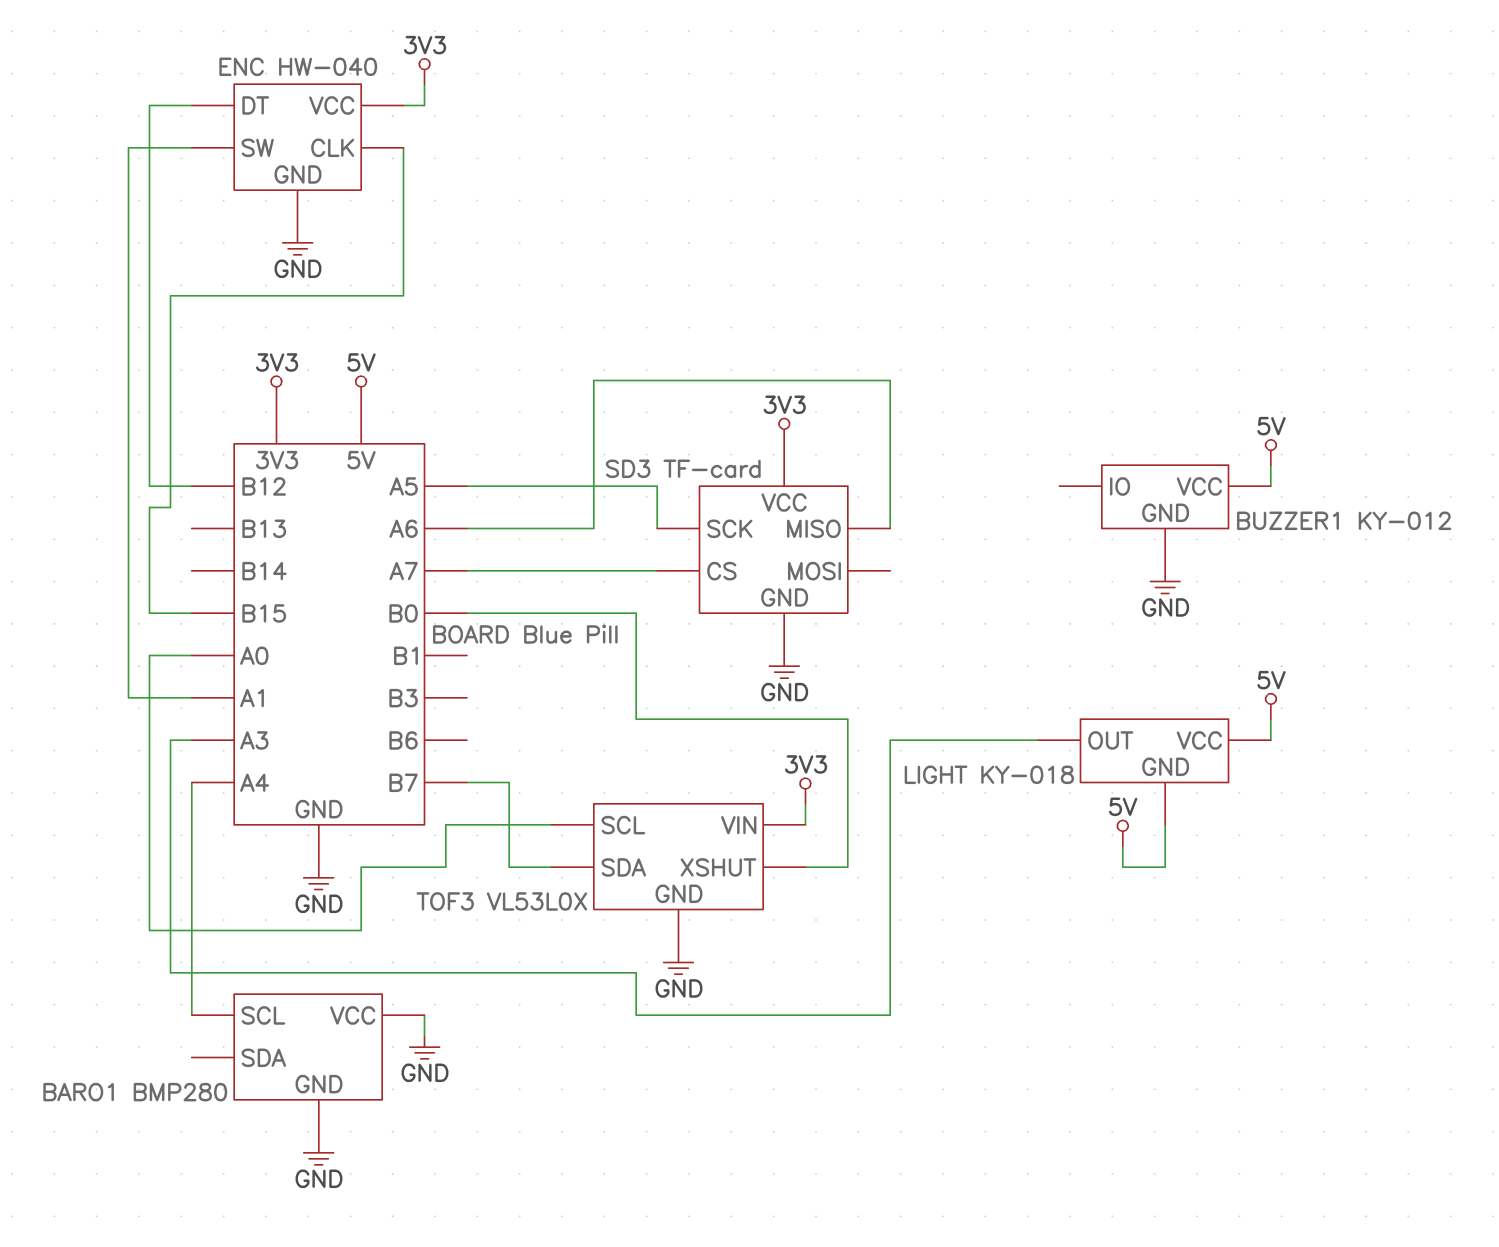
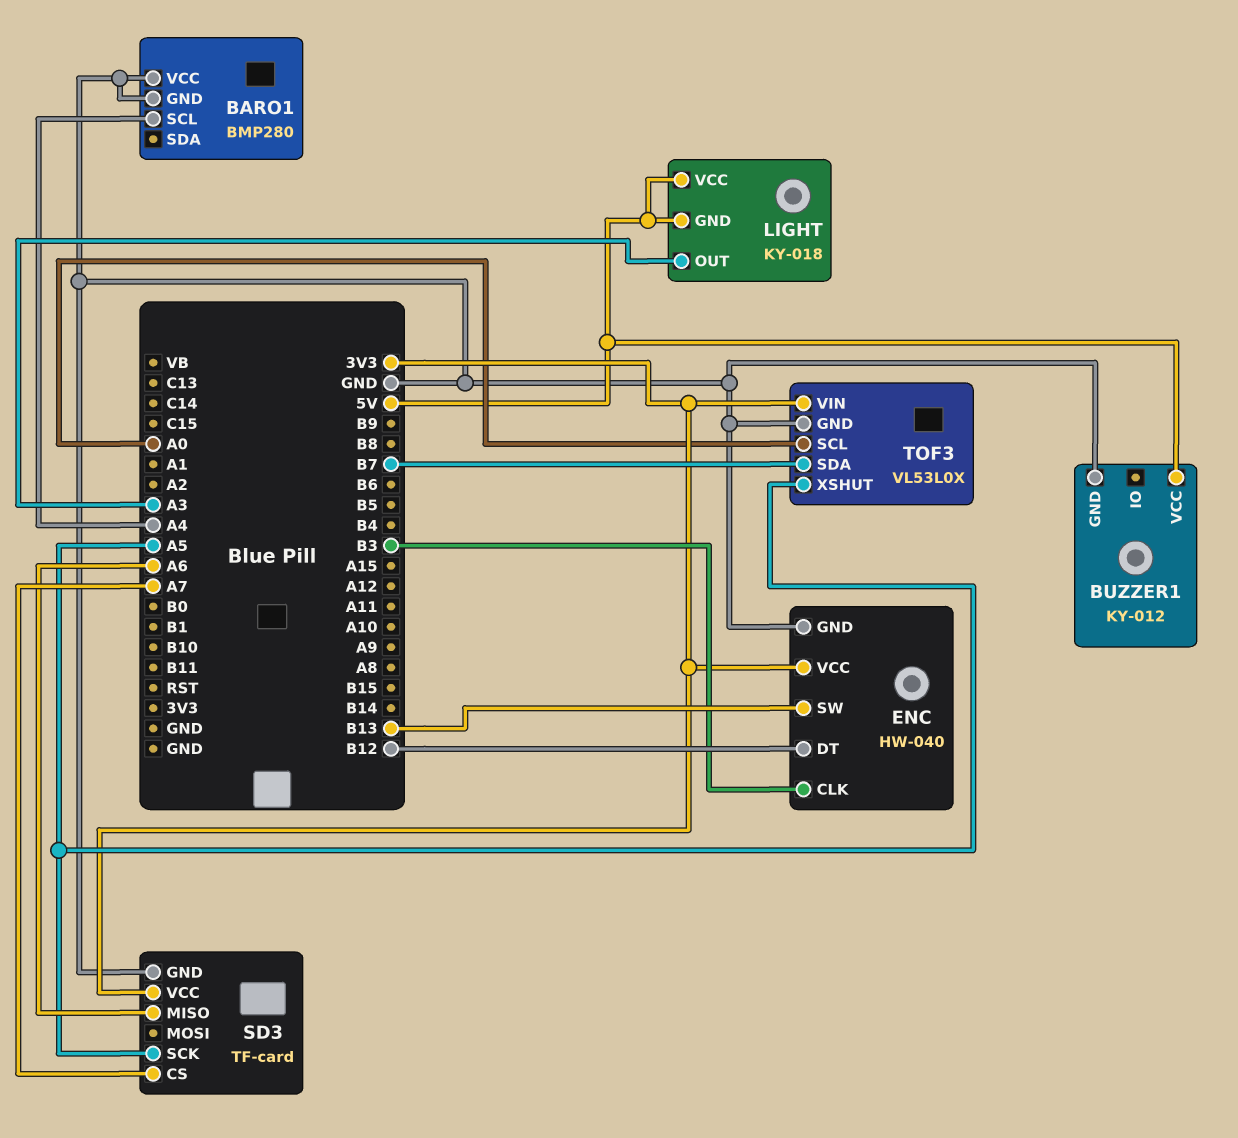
ENC pin CLK: B15 -> B3
ENC pin SW: A1 -> B13
TOF3 pin XSHUT: B0 -> A5

